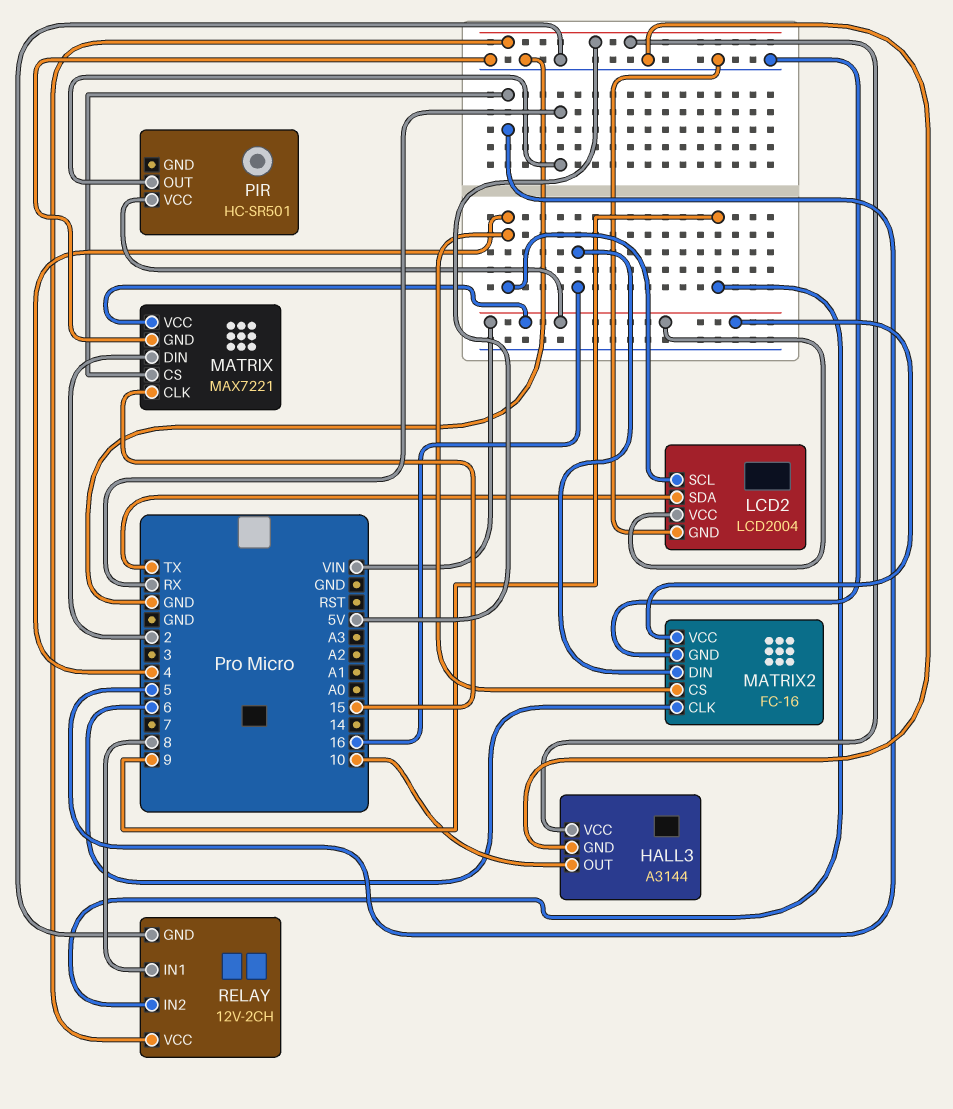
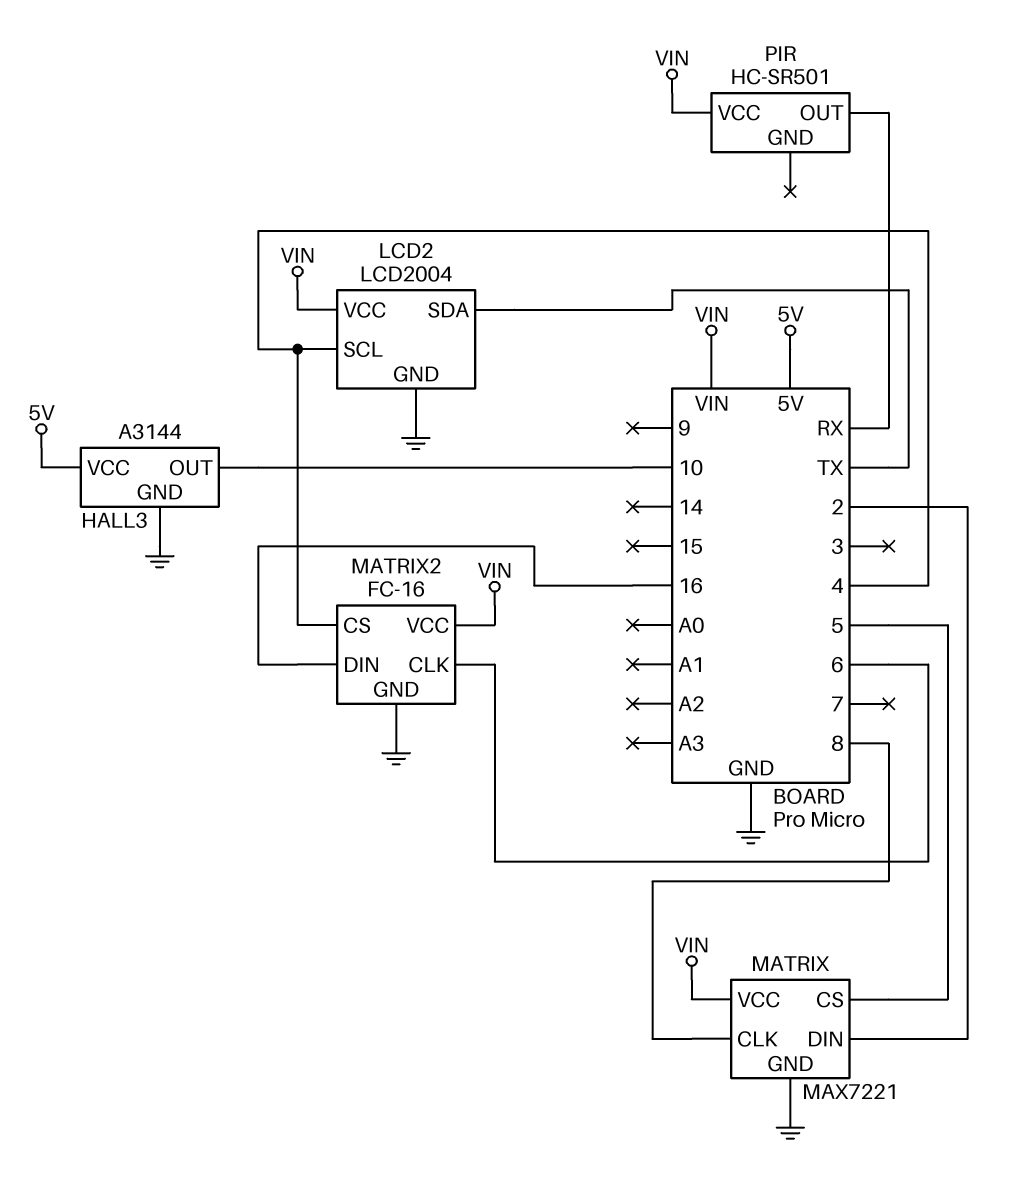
MATRIX pin CLK: 15 -> 8
RELAY: 12V-2CH -> none
RELAY pin GND: GND -> none
RELAY pin IN1: 8 -> none
RELAY pin IN2: 9 -> none
RELAY pin VCC: 5V -> none

